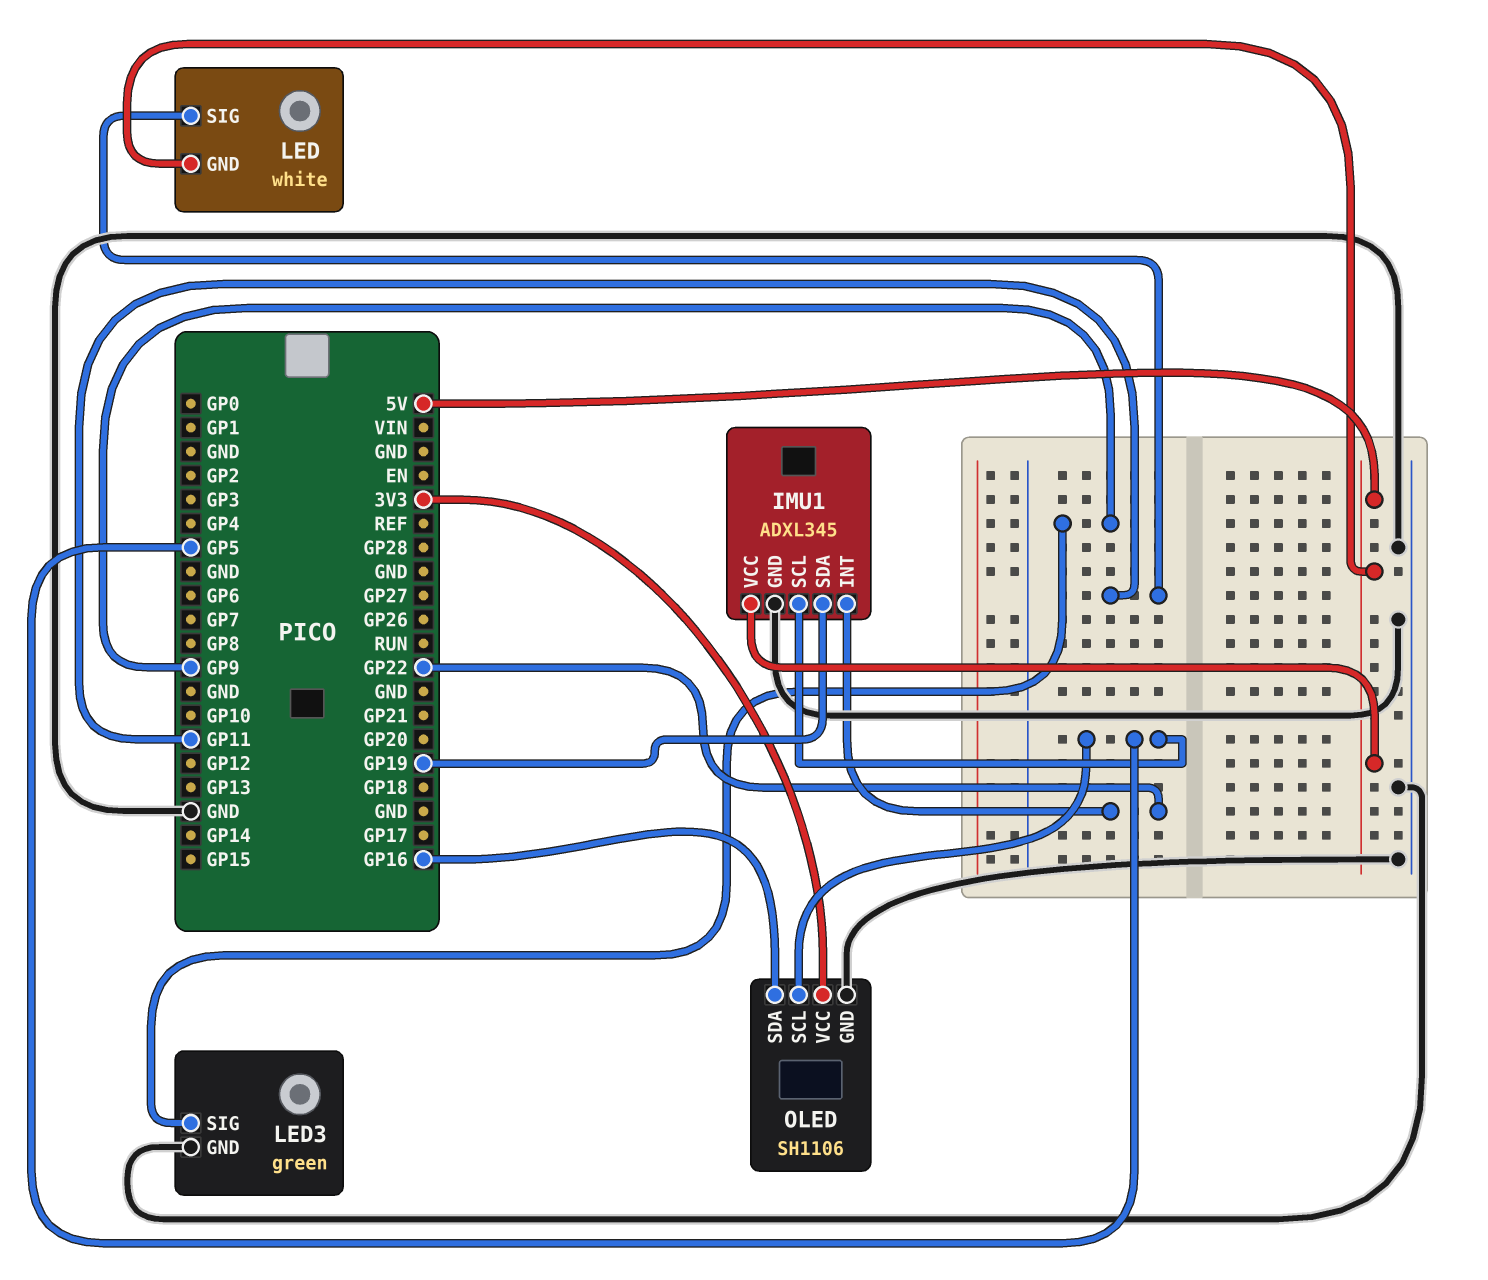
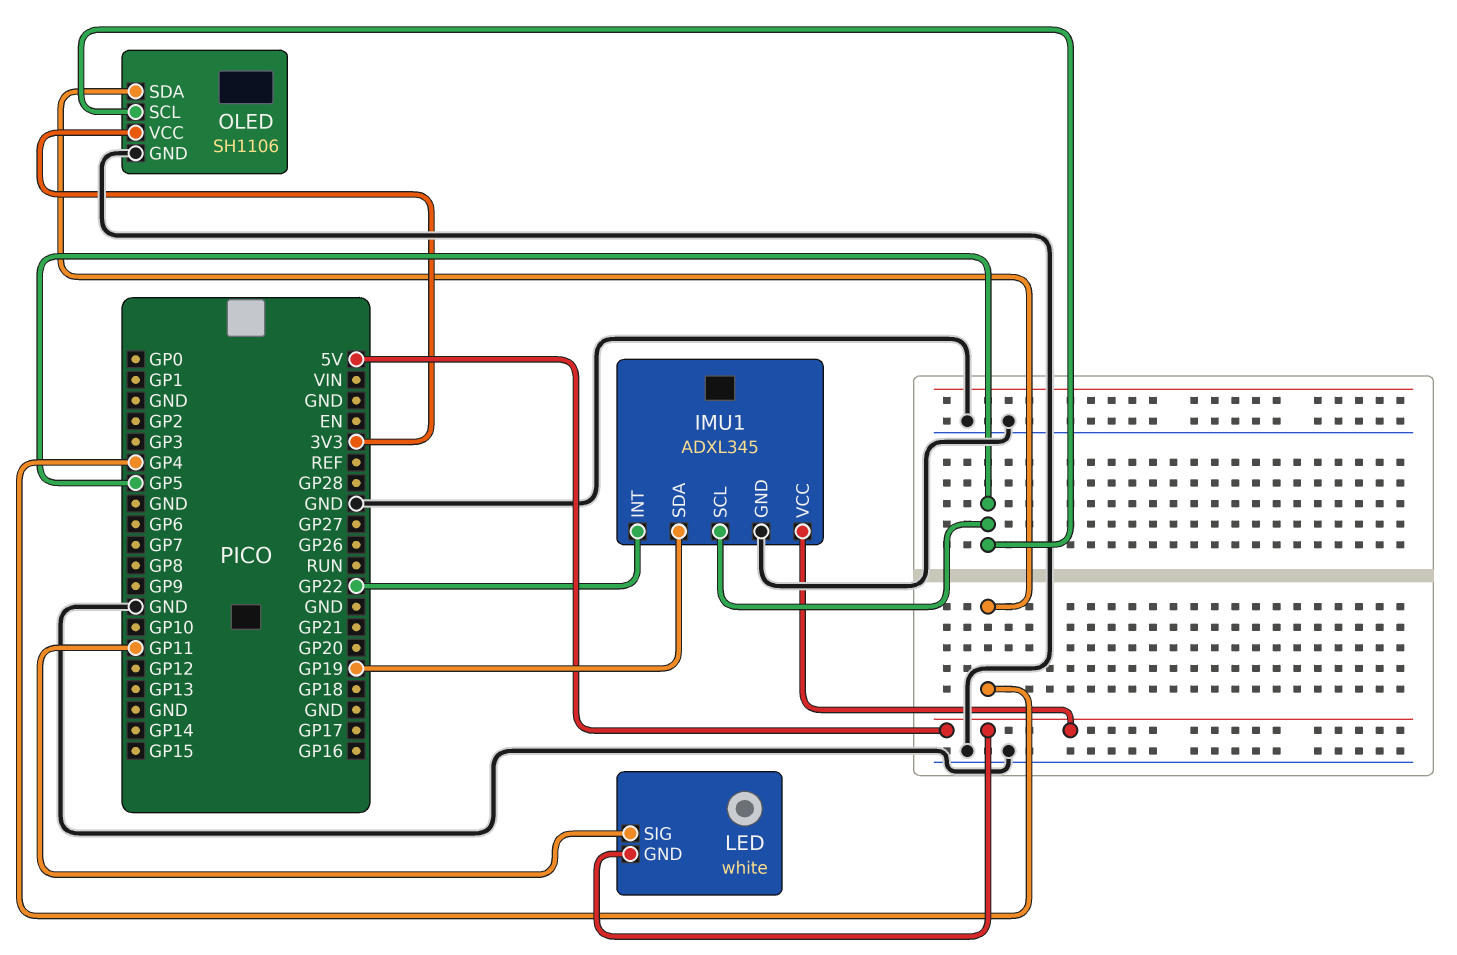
LED3: green -> none
LED3 pin GND: GND -> none
LED3 pin SIG: GP9 -> none
OLED pin SDA: GP16 -> GP4

